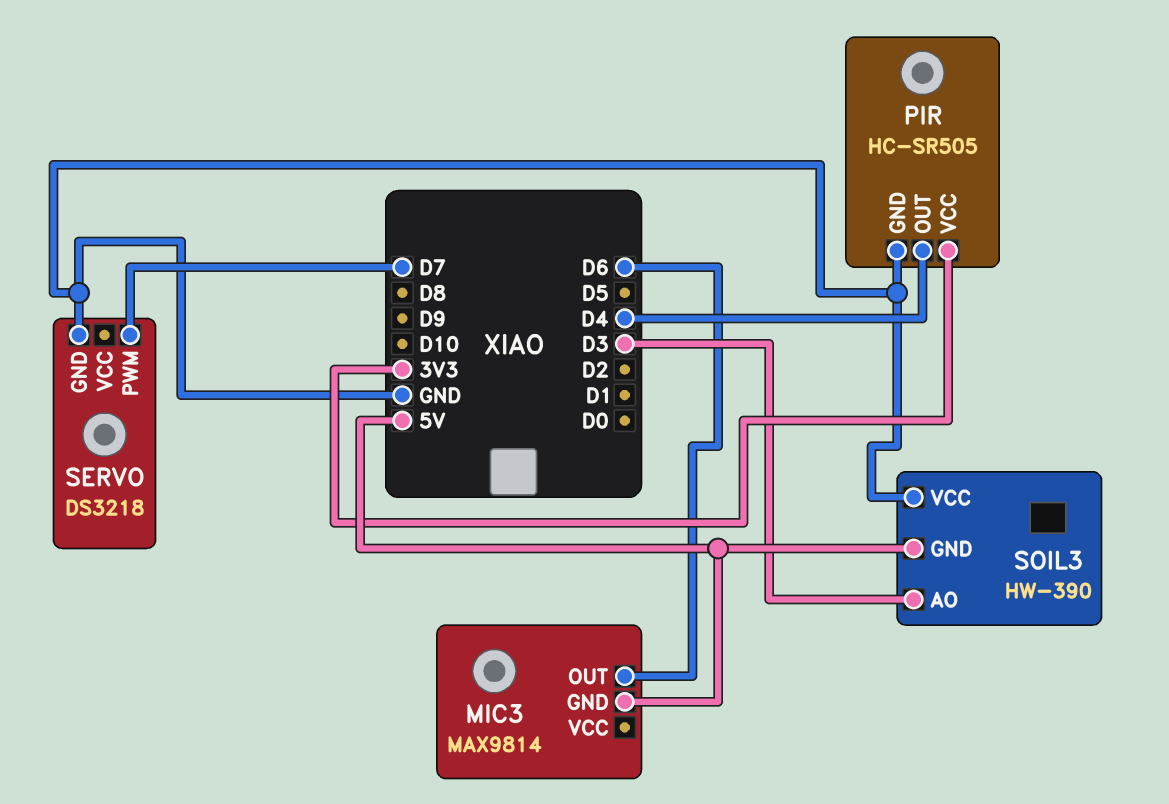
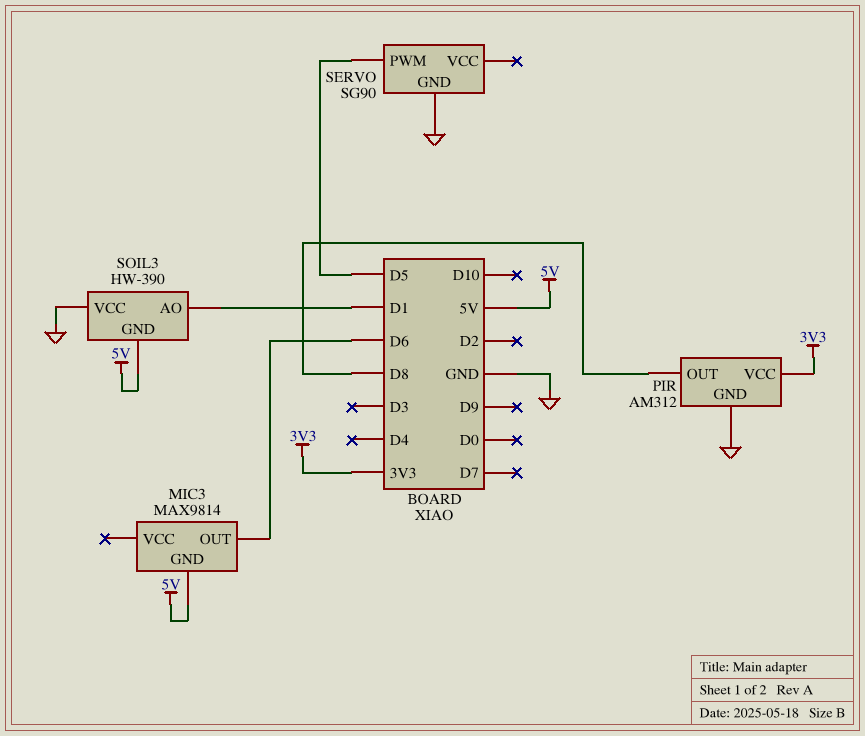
PIR: HC-SR505 -> AM312
PIR pin OUT: D4 -> D8
SERVO: DS3218 -> SG90
SERVO pin PWM: D7 -> D5
SOIL3 pin AO: D3 -> D1

